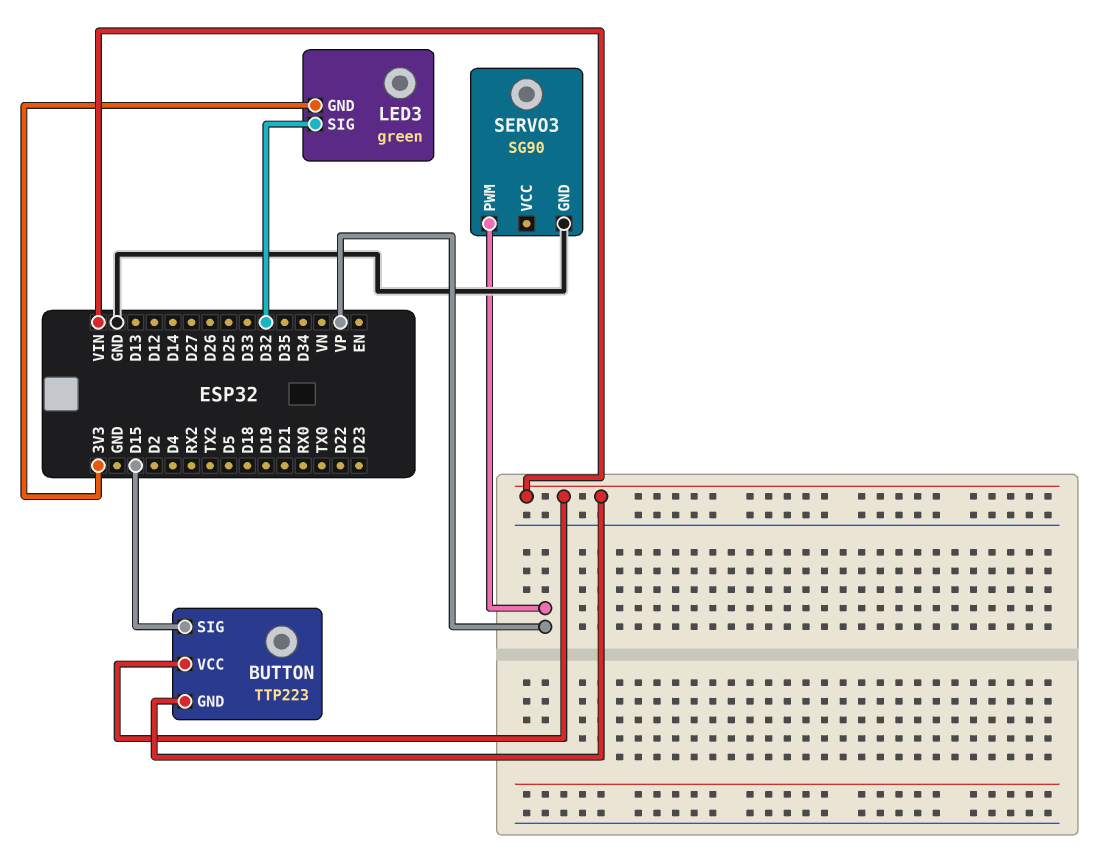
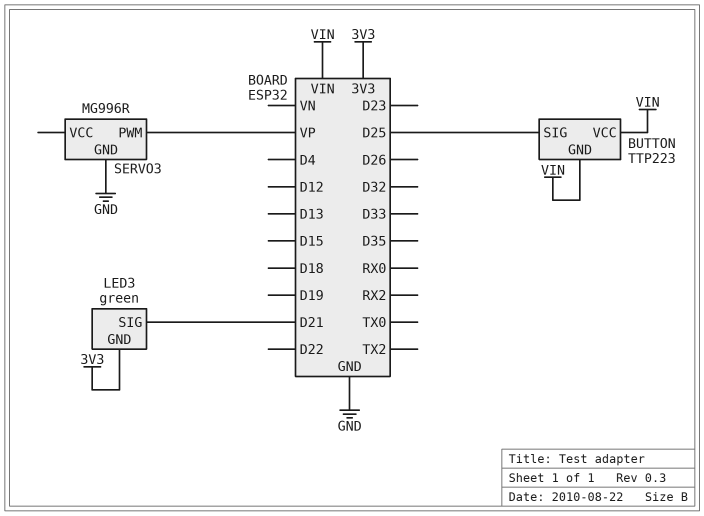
BUTTON pin SIG: D15 -> D25
LED3 pin SIG: D32 -> D21
SERVO3: SG90 -> MG996R

